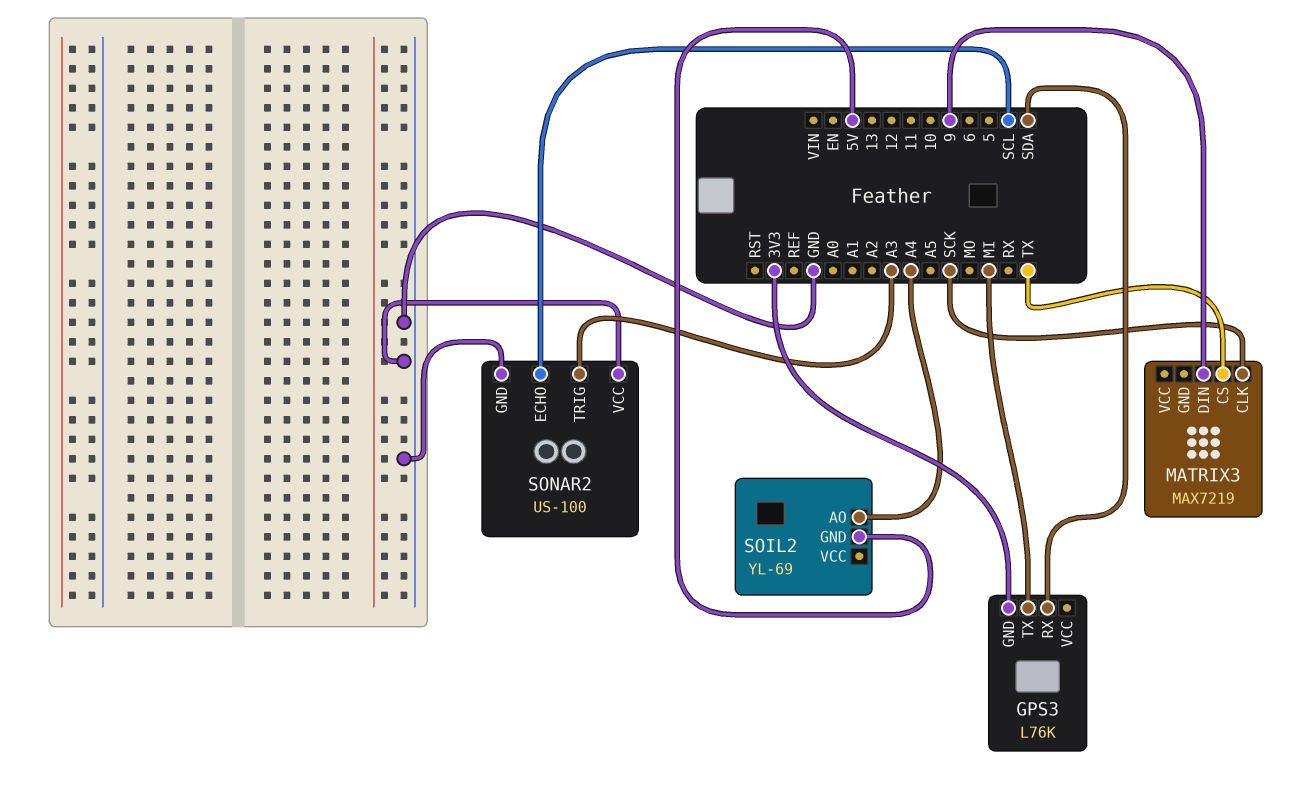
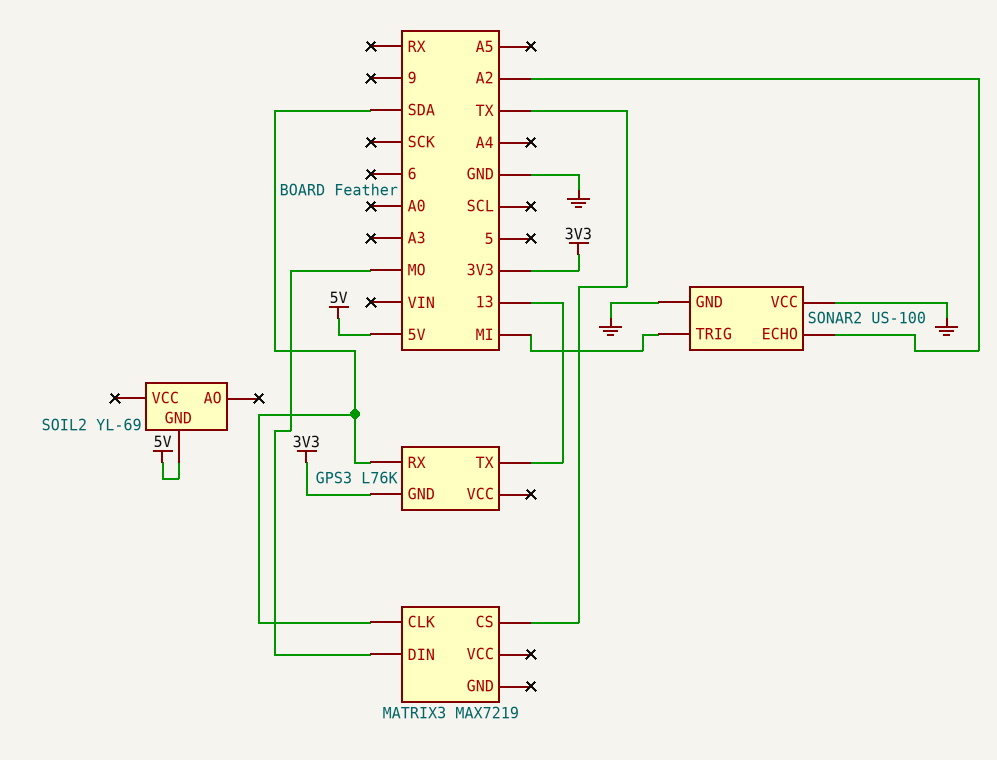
GPS3 pin TX: MI -> 13
MATRIX3 pin CLK: SCK -> SDA
MATRIX3 pin DIN: 9 -> MO
SOIL2 pin AO: A4 -> none
SONAR2 pin ECHO: SCL -> A2
SONAR2 pin TRIG: A3 -> MI

